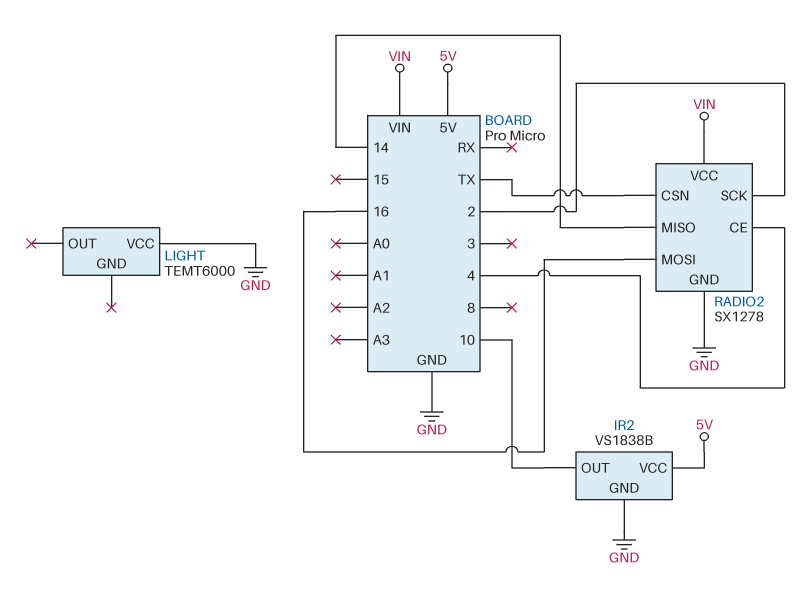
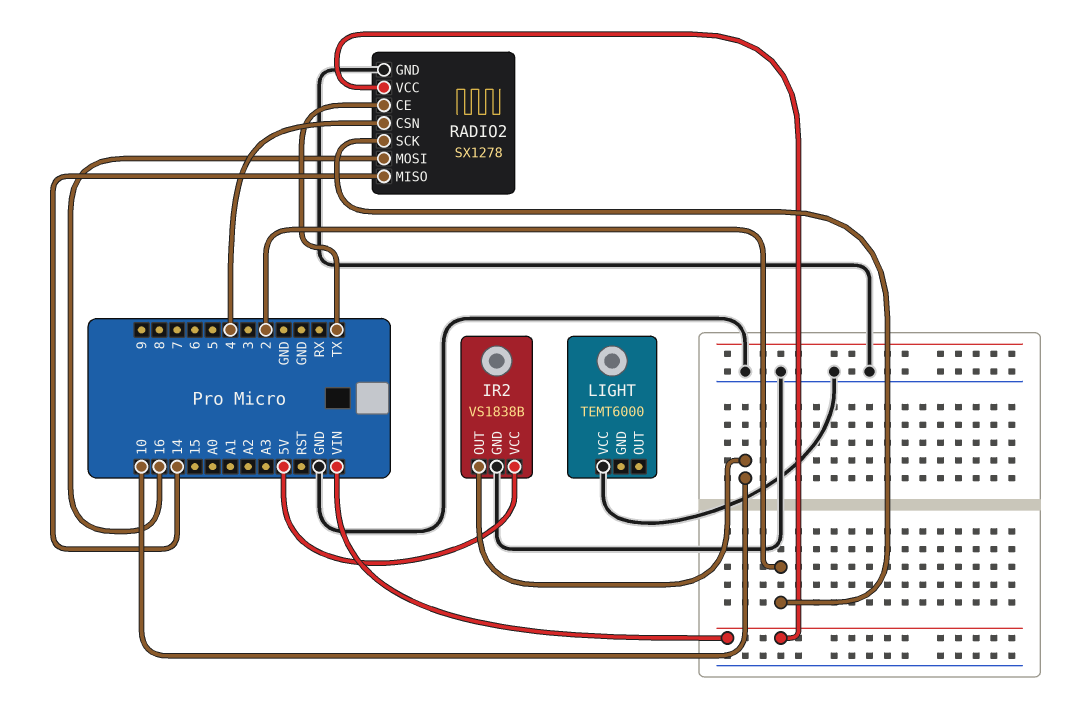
RADIO2 pin CE: 4 -> TX
RADIO2 pin CSN: TX -> 4

